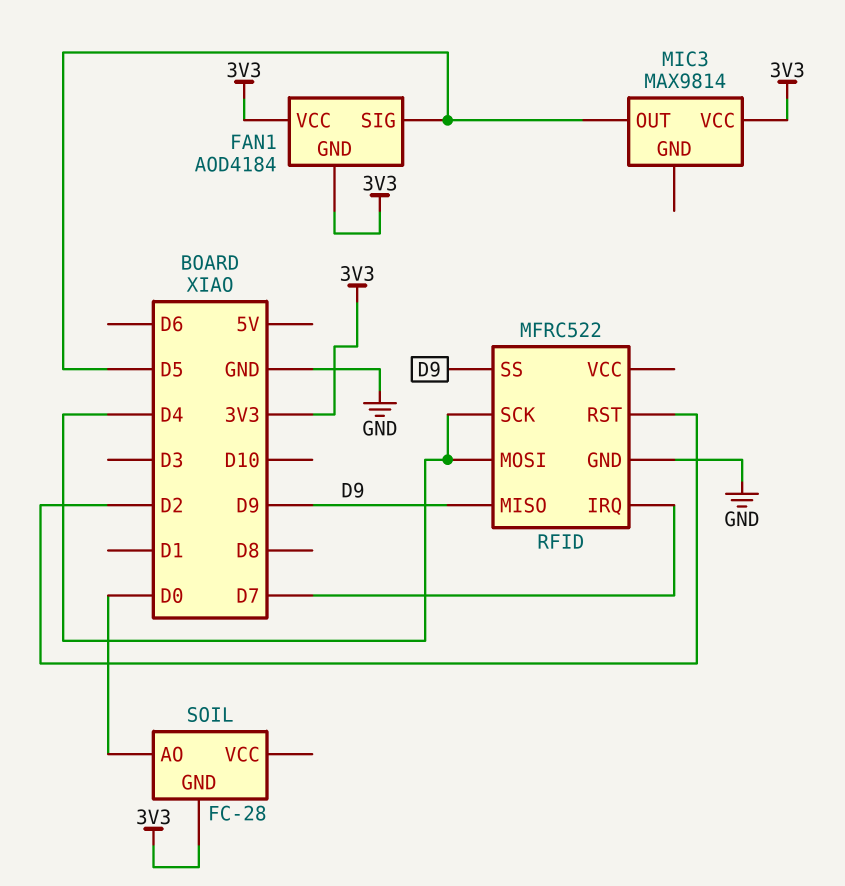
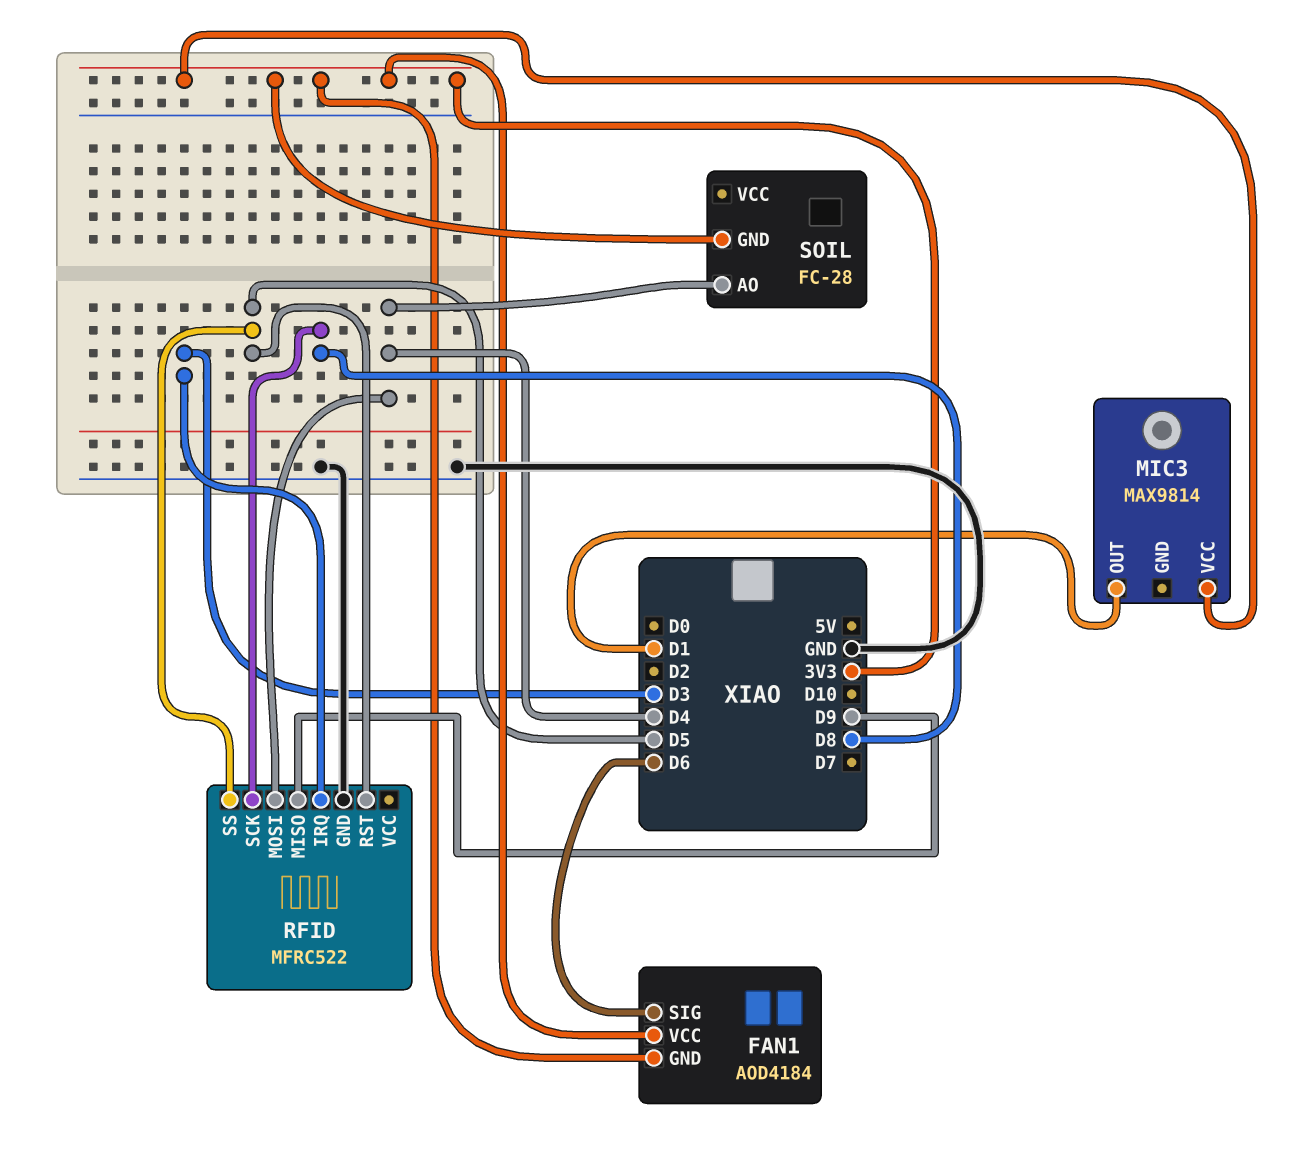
FAN1 pin SIG: D5 -> D6
MIC3 pin OUT: D5 -> D1
RFID pin IRQ: D7 -> D3
RFID pin RST: D2 -> D5
RFID pin SCK: D4 -> D8
RFID pin SS: D9 -> D5
SOIL pin AO: D0 -> D4

